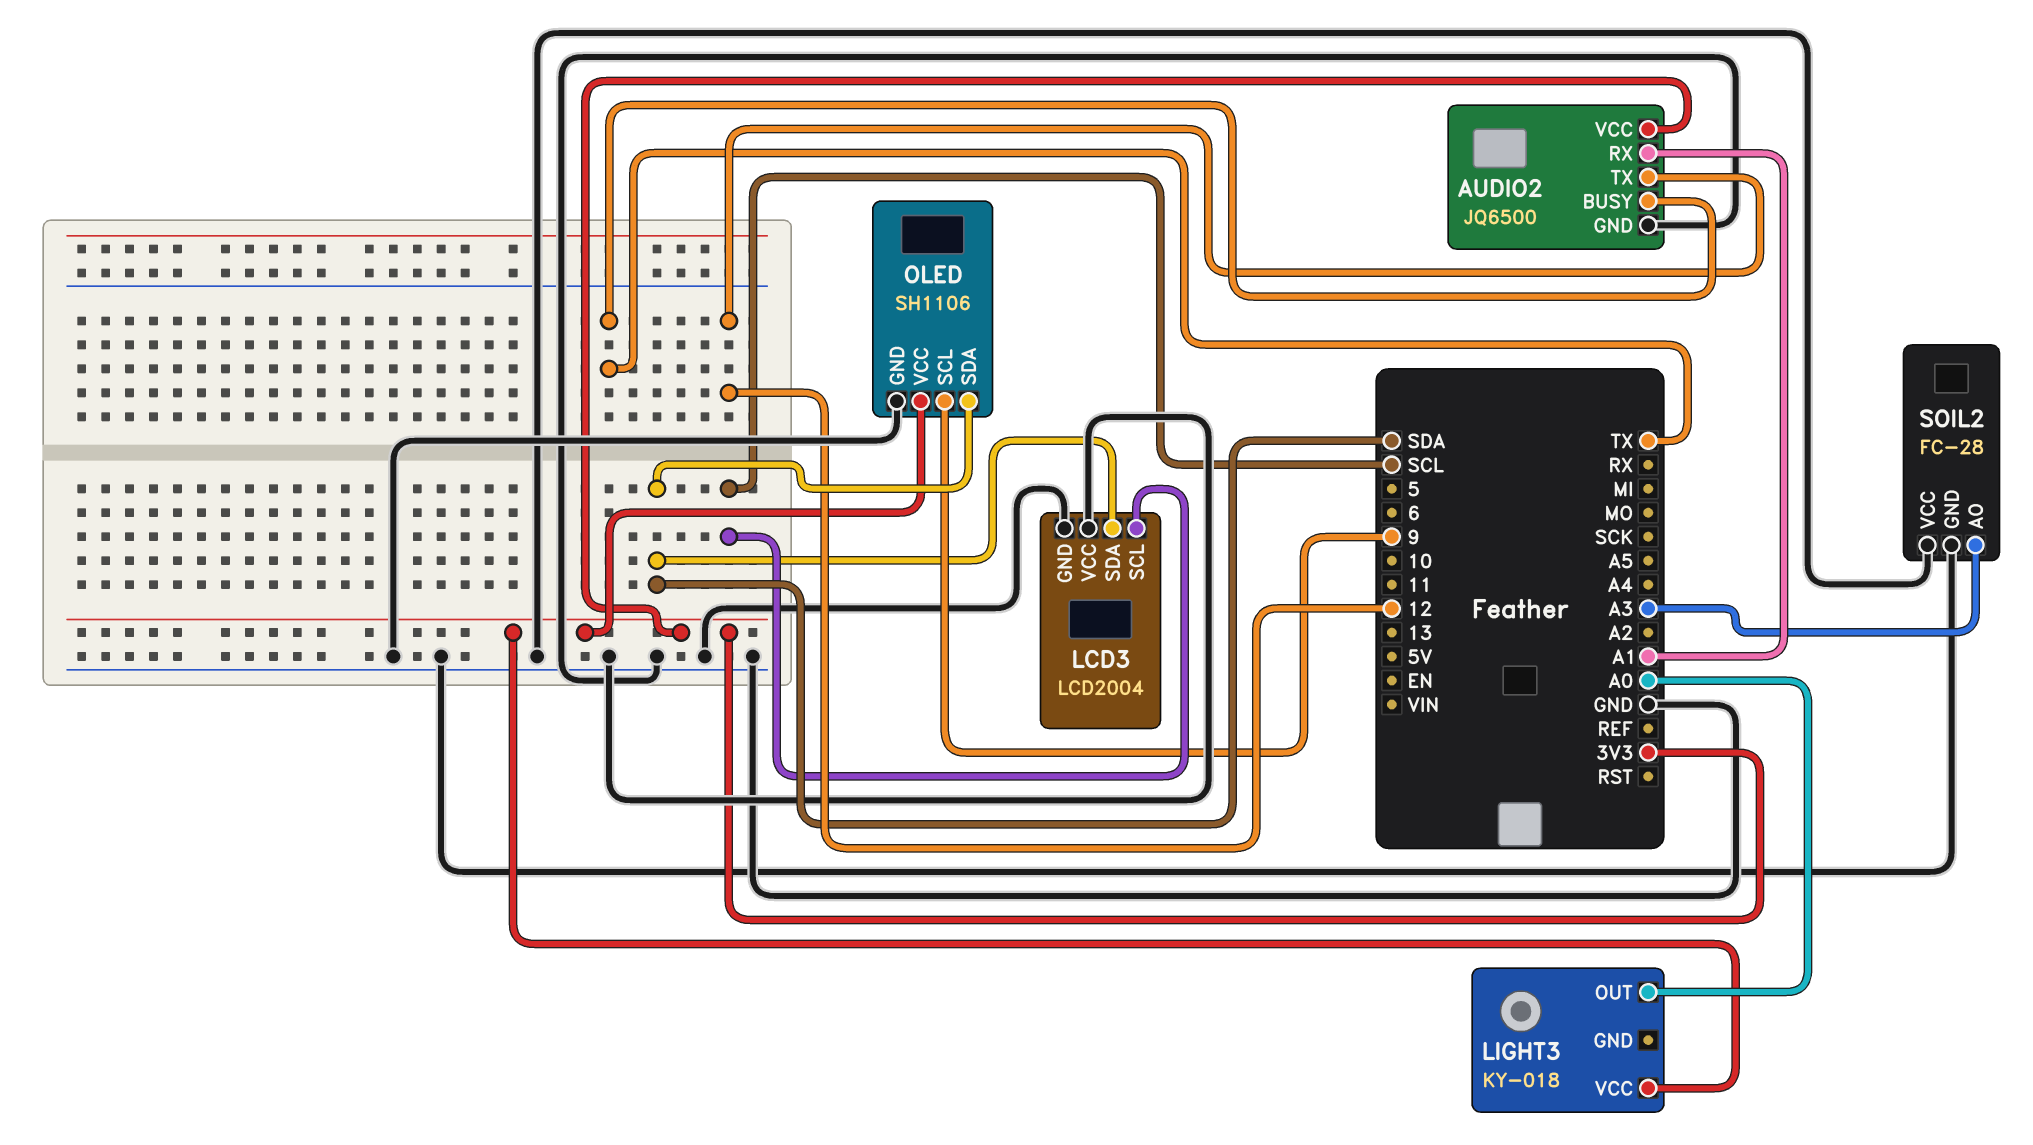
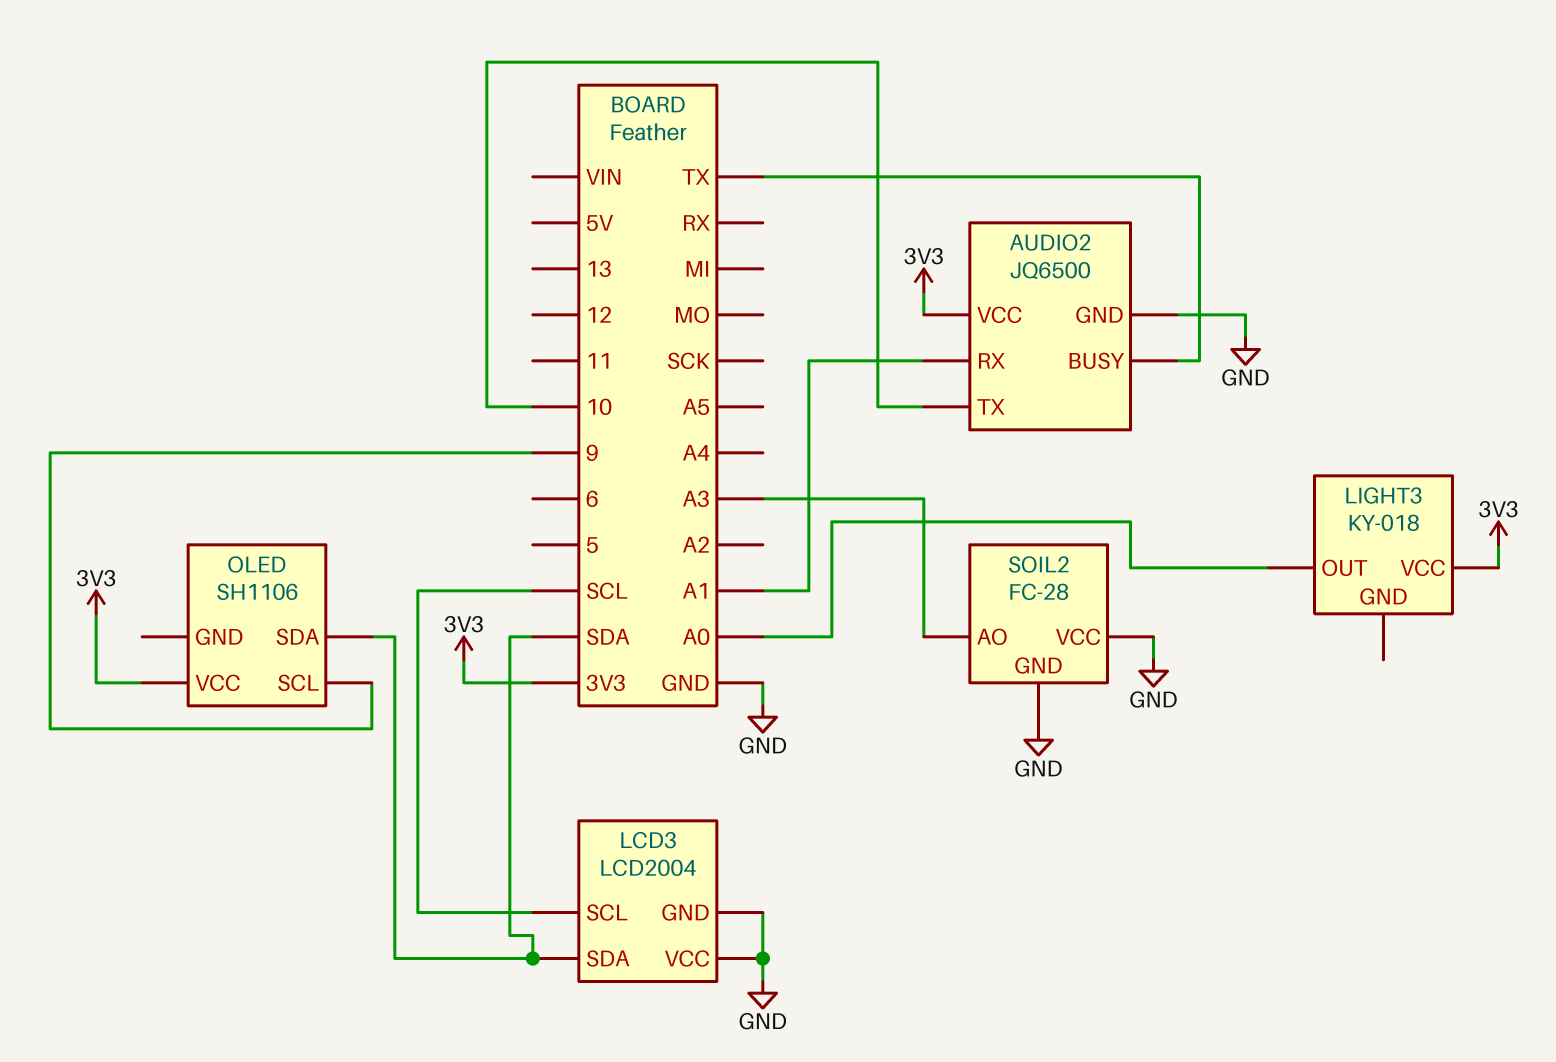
AUDIO2 pin TX: 12 -> 10
OLED pin GND: GND -> none

